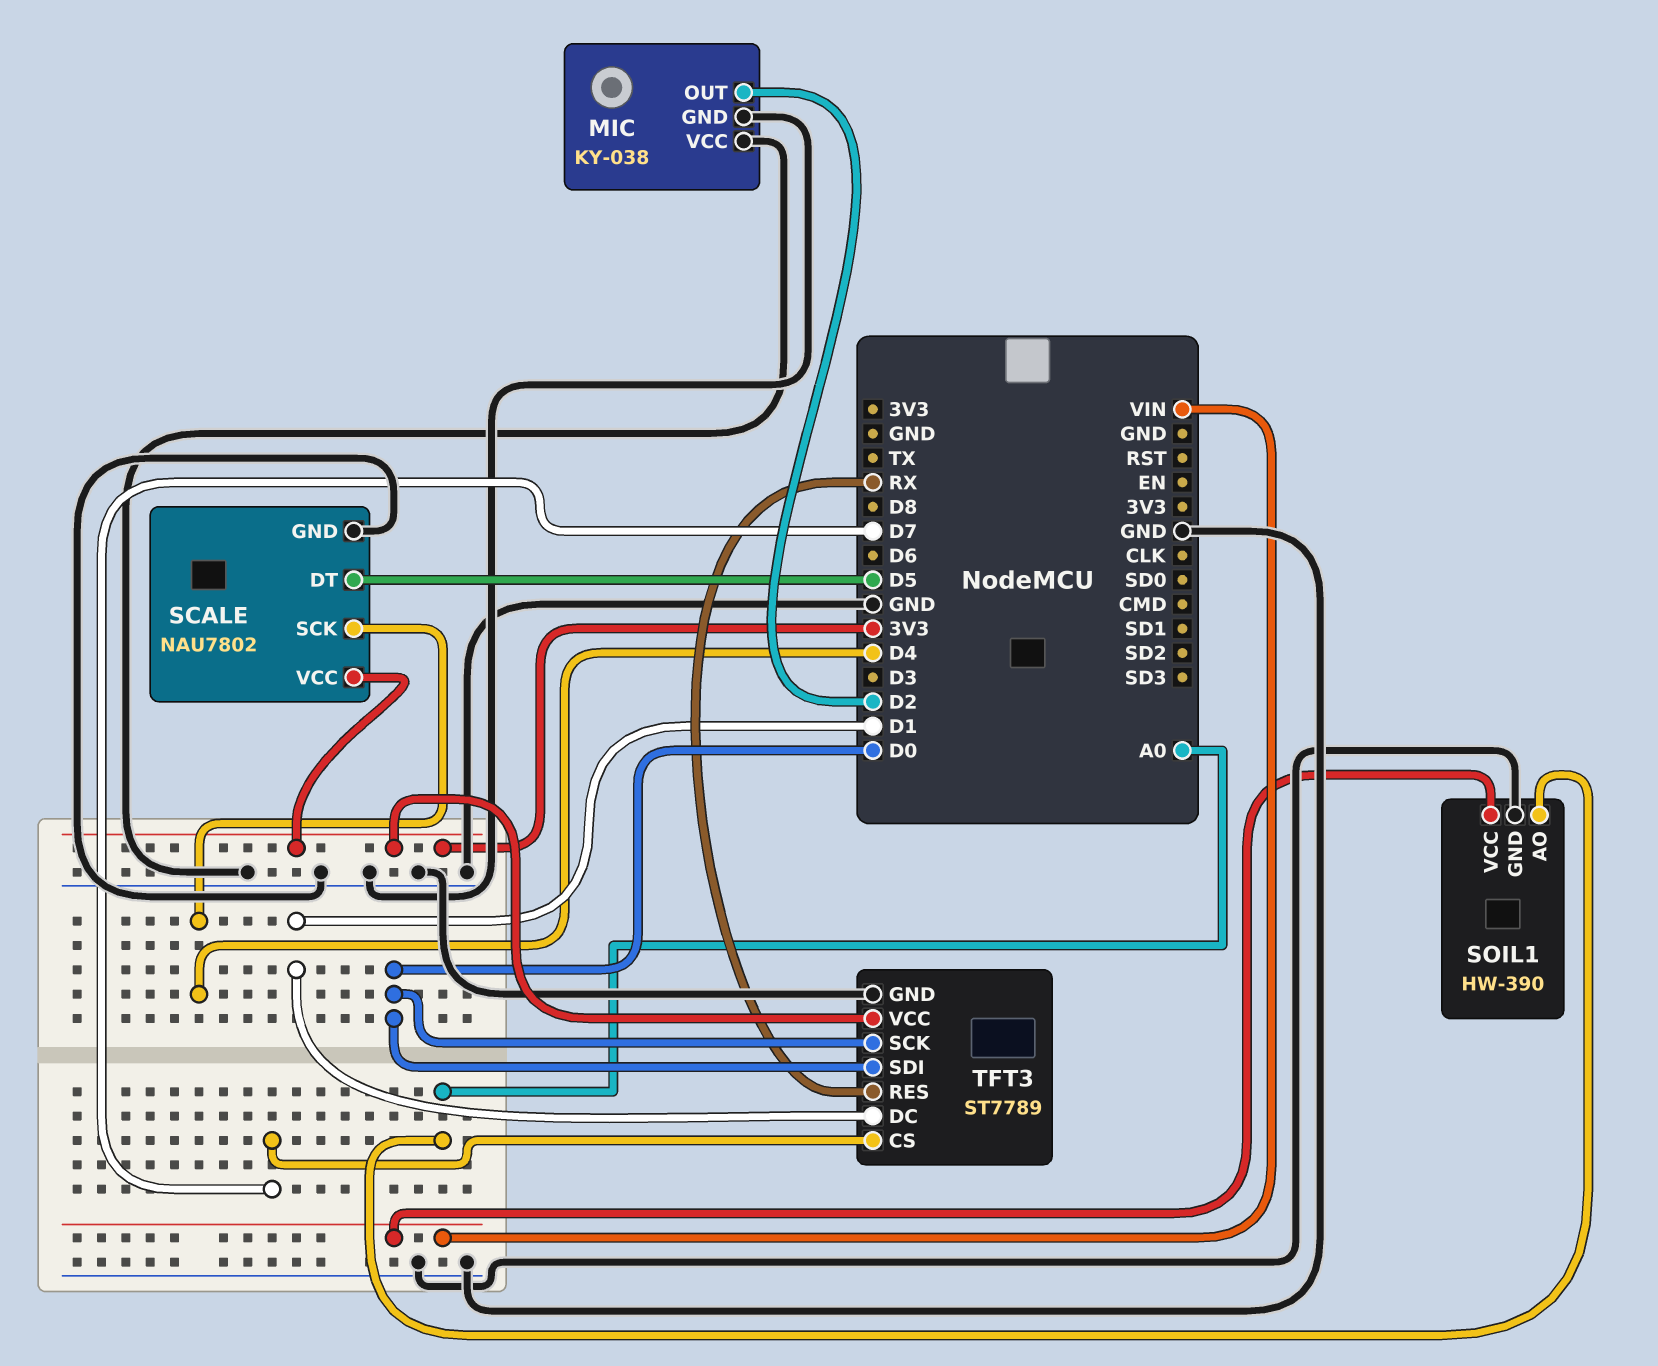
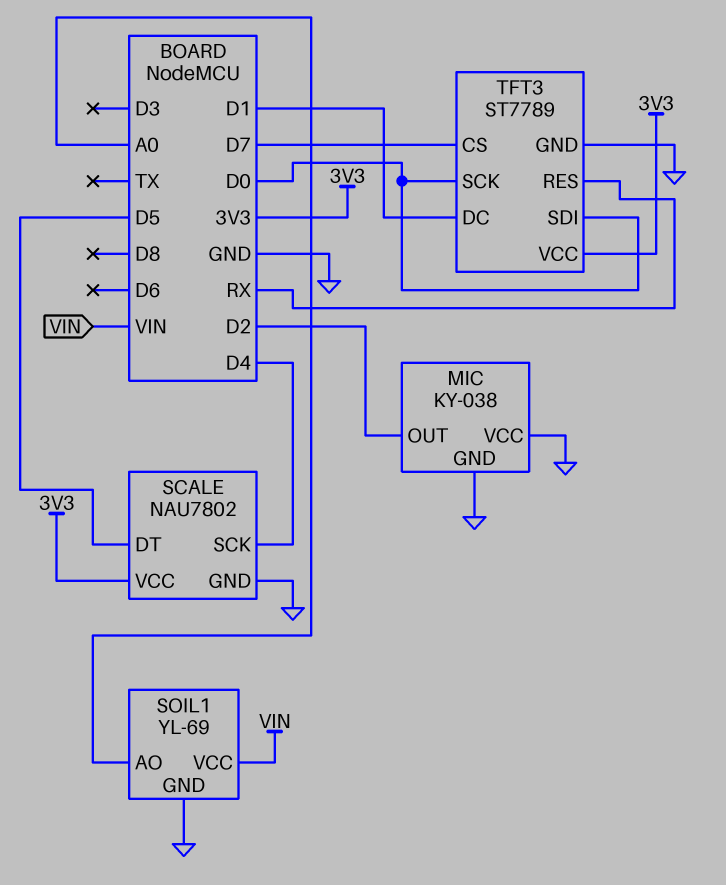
SOIL1: HW-390 -> YL-69

